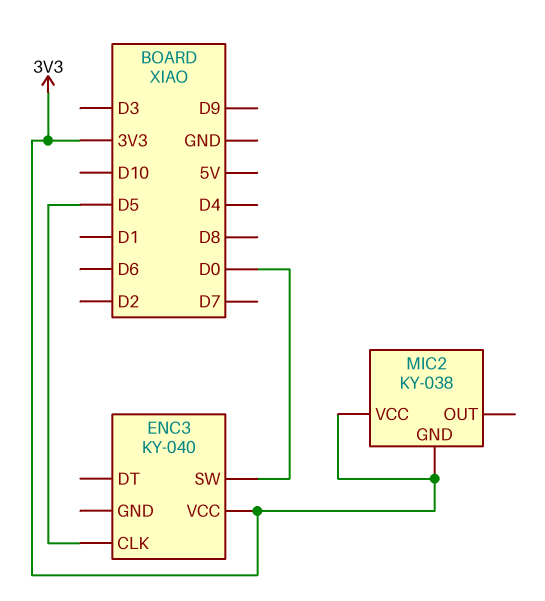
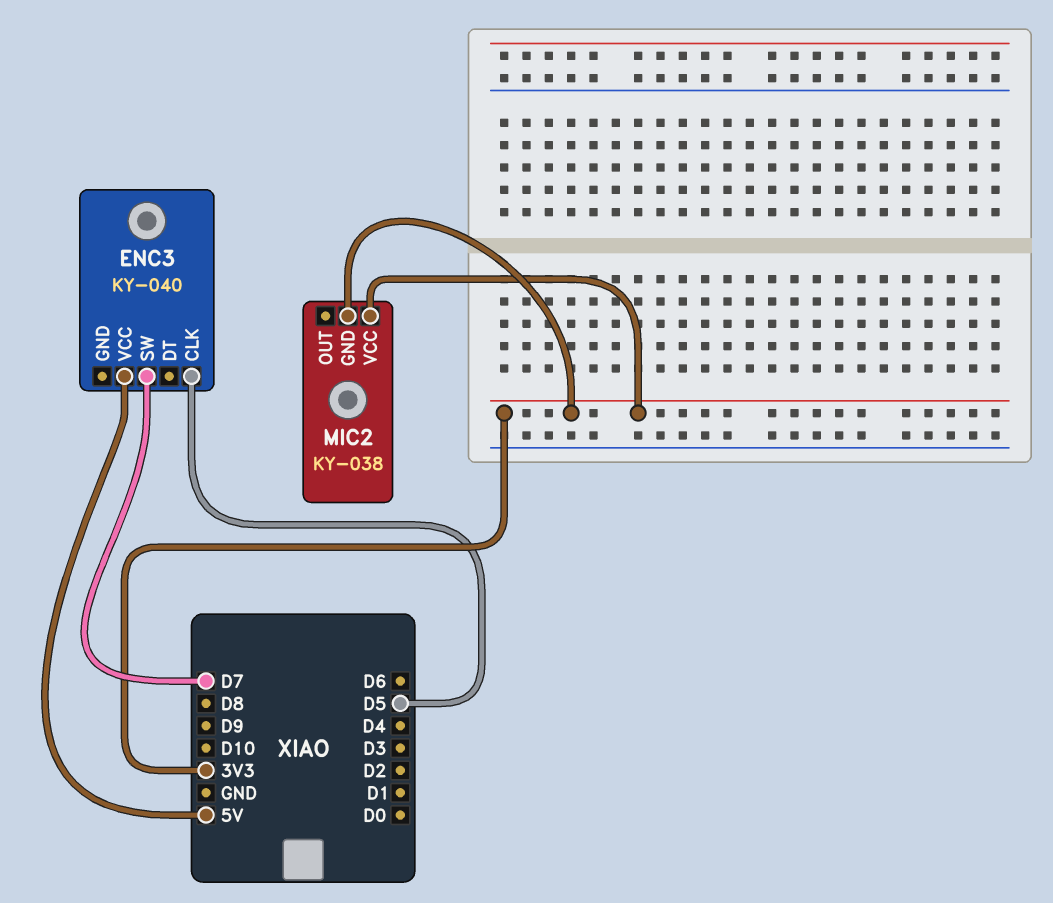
ENC3 pin SW: D0 -> D7
ENC3 pin VCC: 3V3 -> 5V

